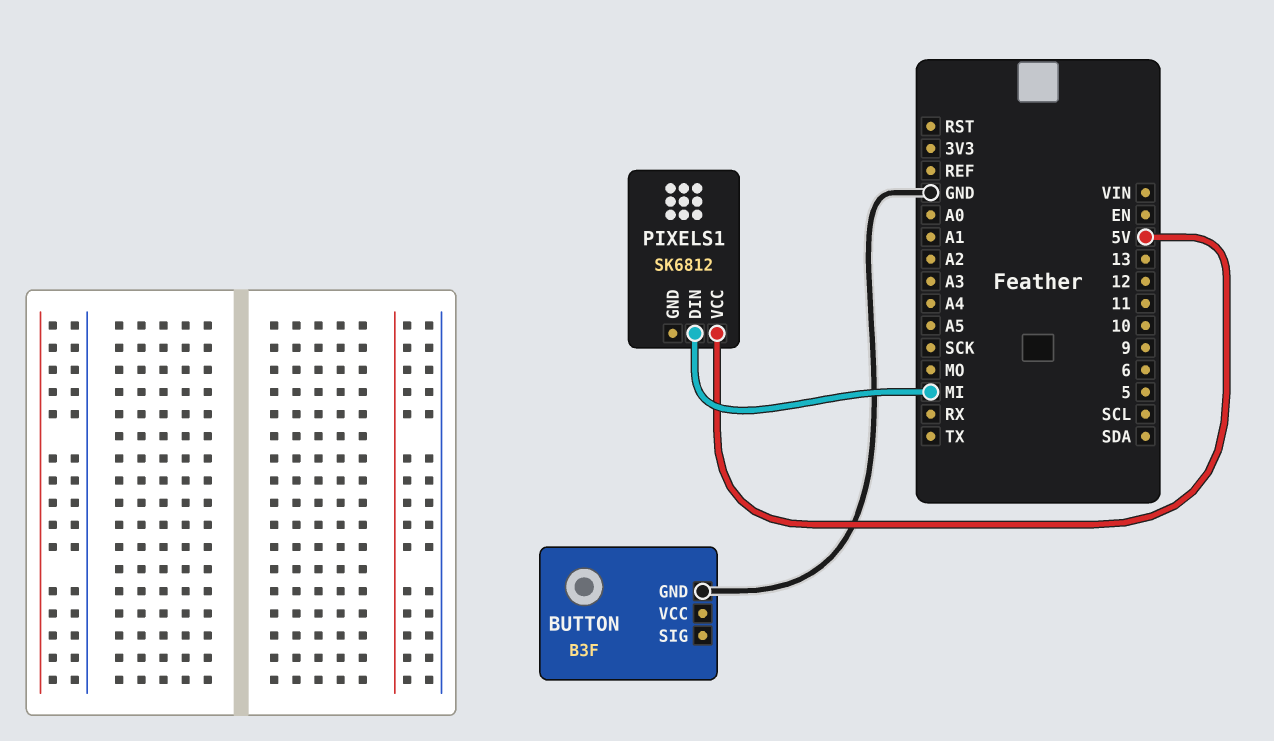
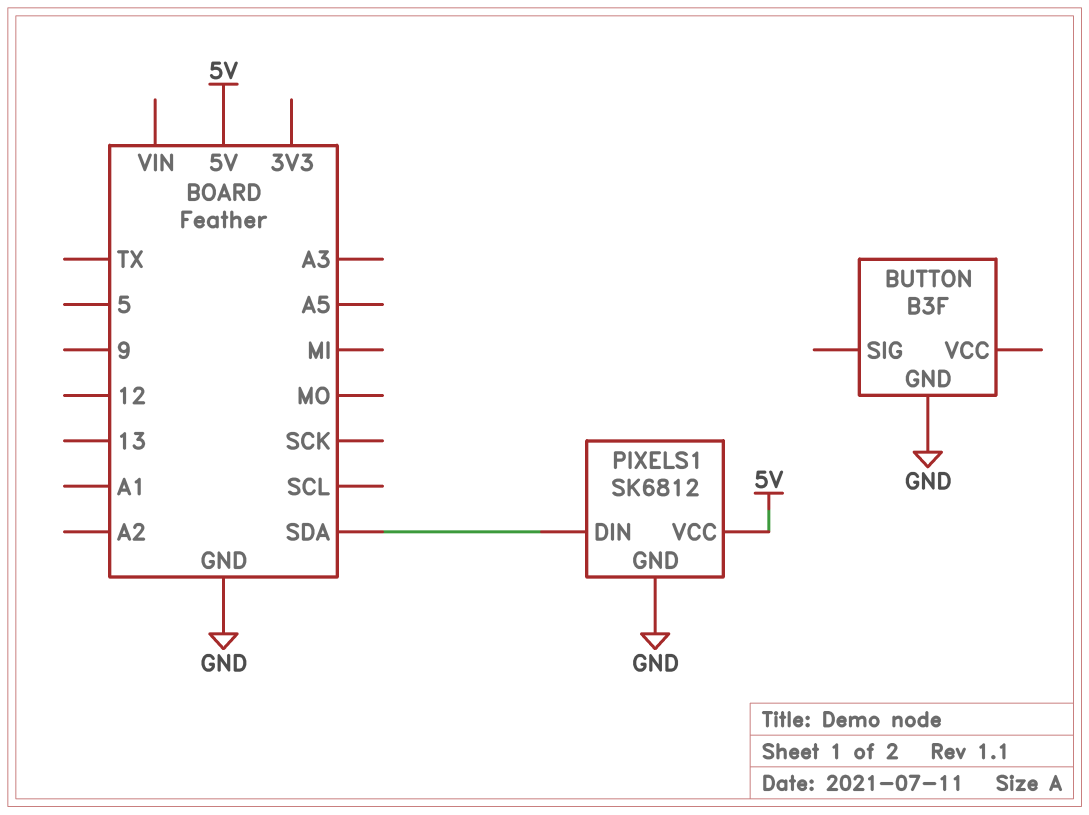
PIXELS1 pin DIN: MI -> SDA
PIXELS1 pin GND: none -> GND

